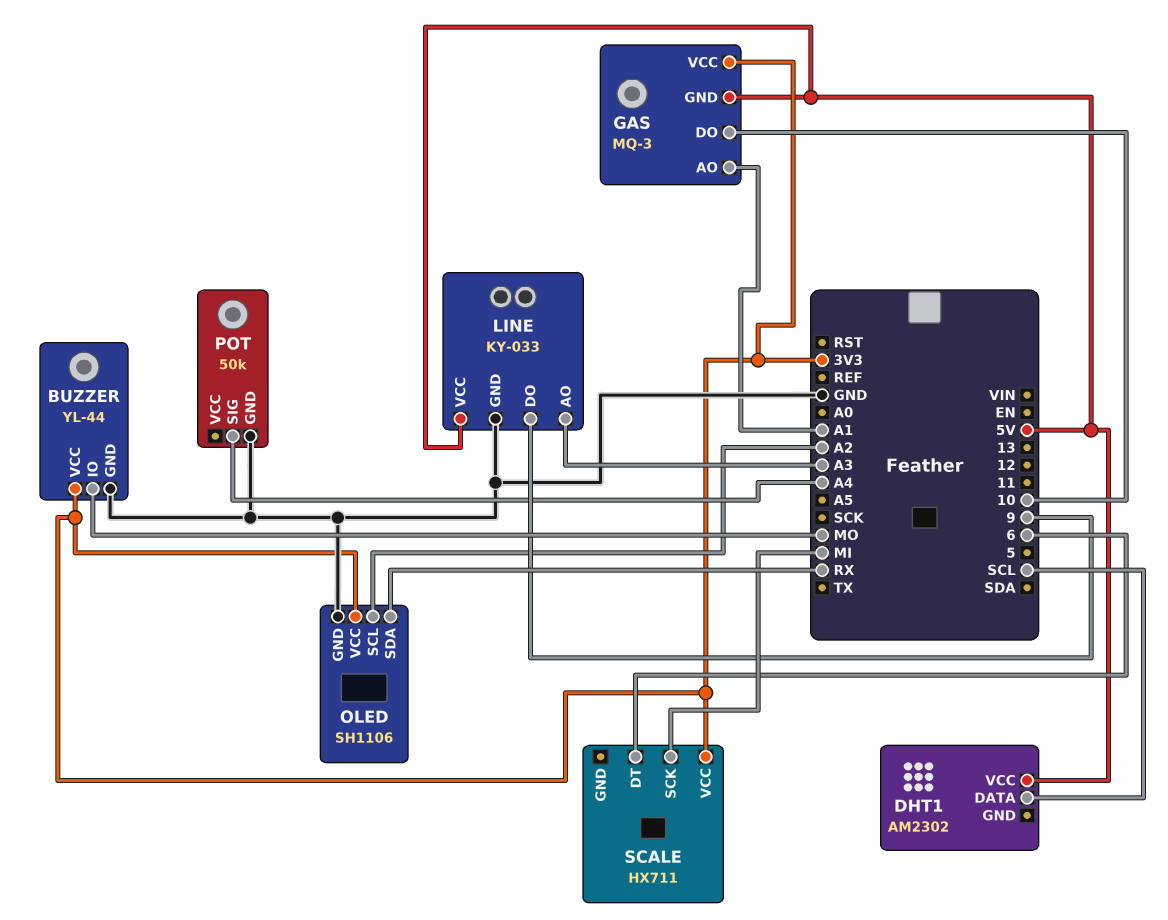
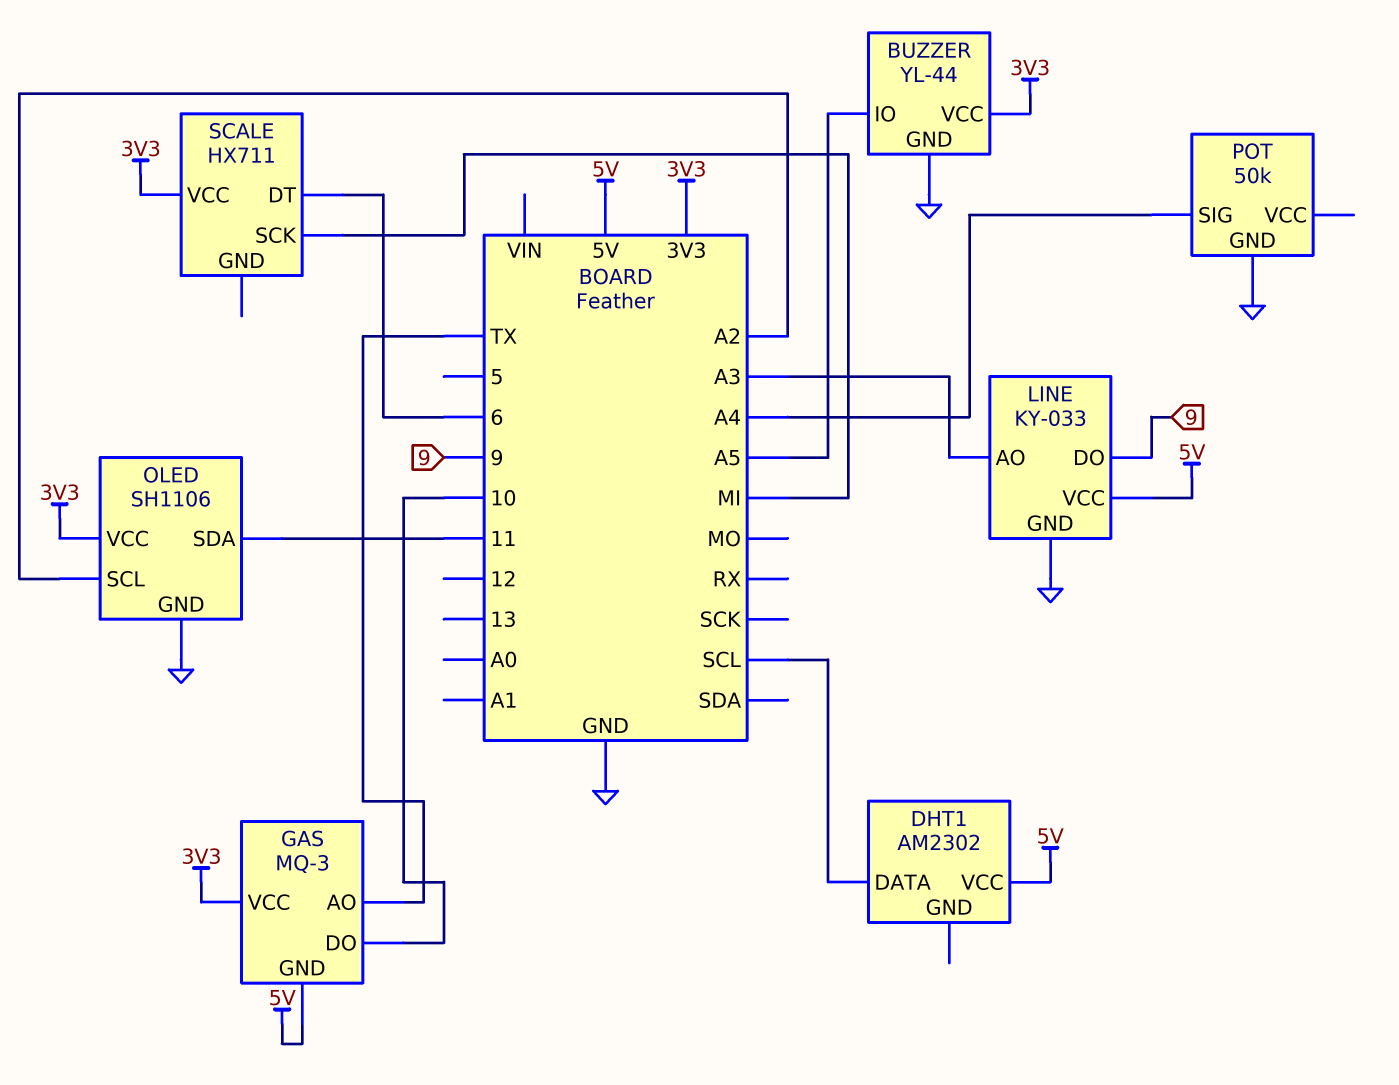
BUZZER pin IO: MO -> A5
GAS pin AO: A1 -> TX
OLED pin SDA: RX -> 11

